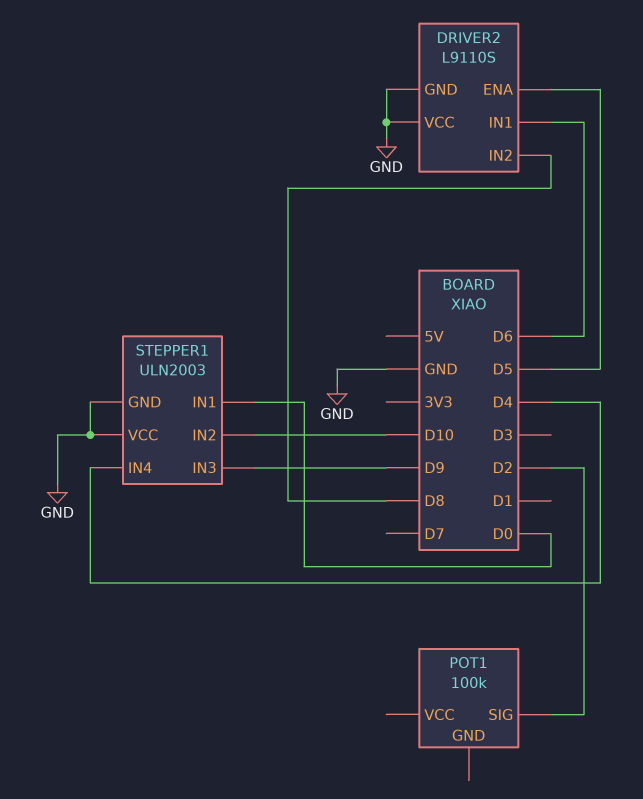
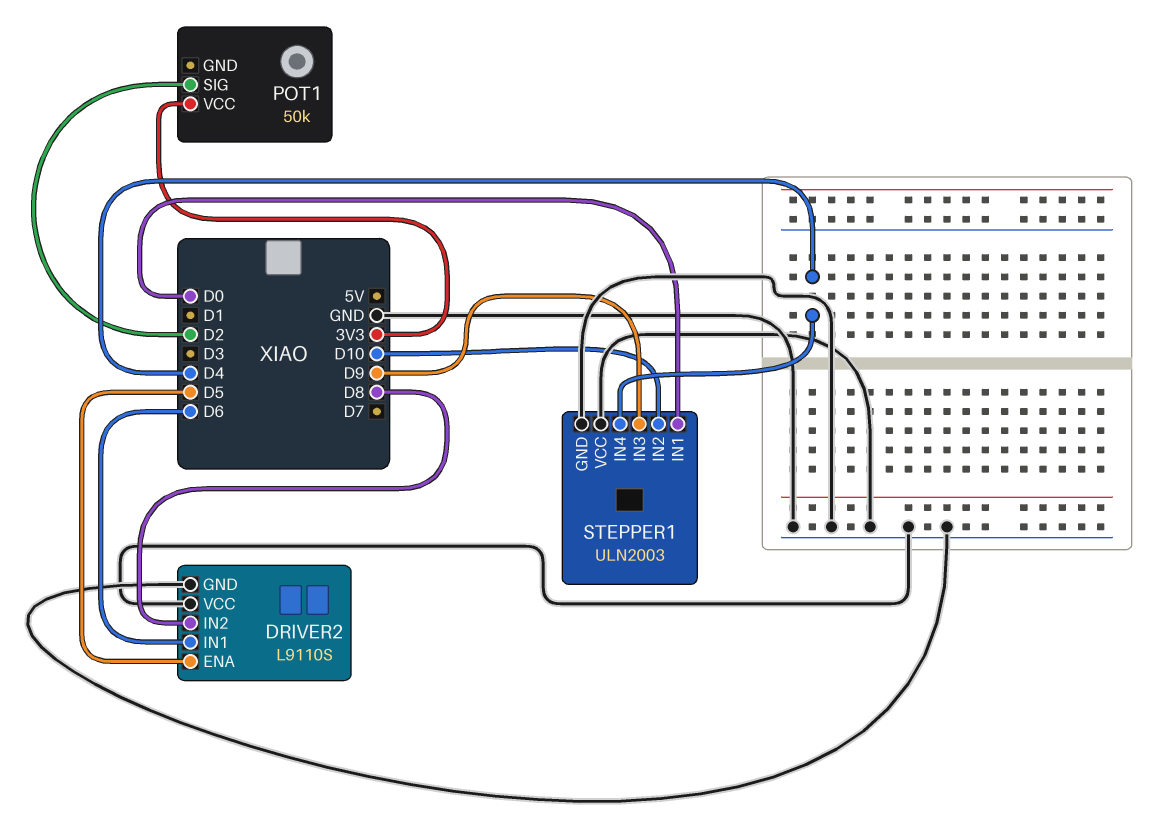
POT1: 100k -> 50k
POT1 pin VCC: none -> 3V3

